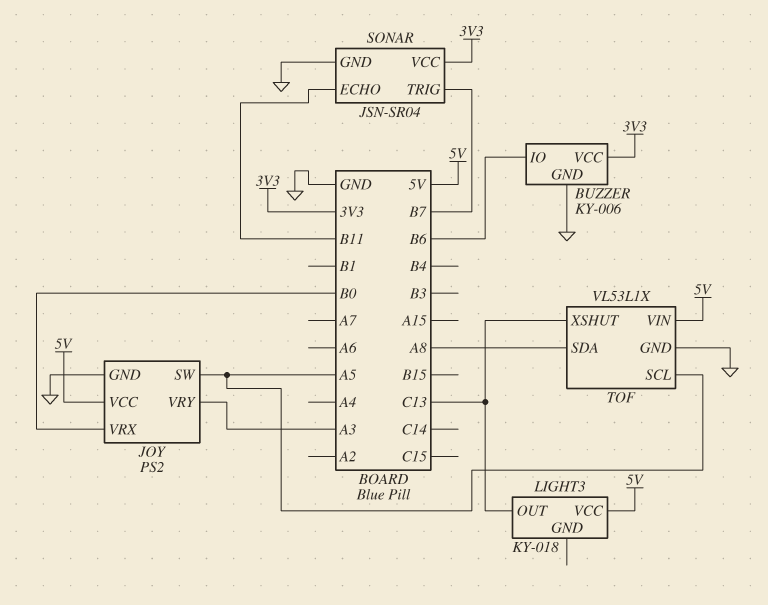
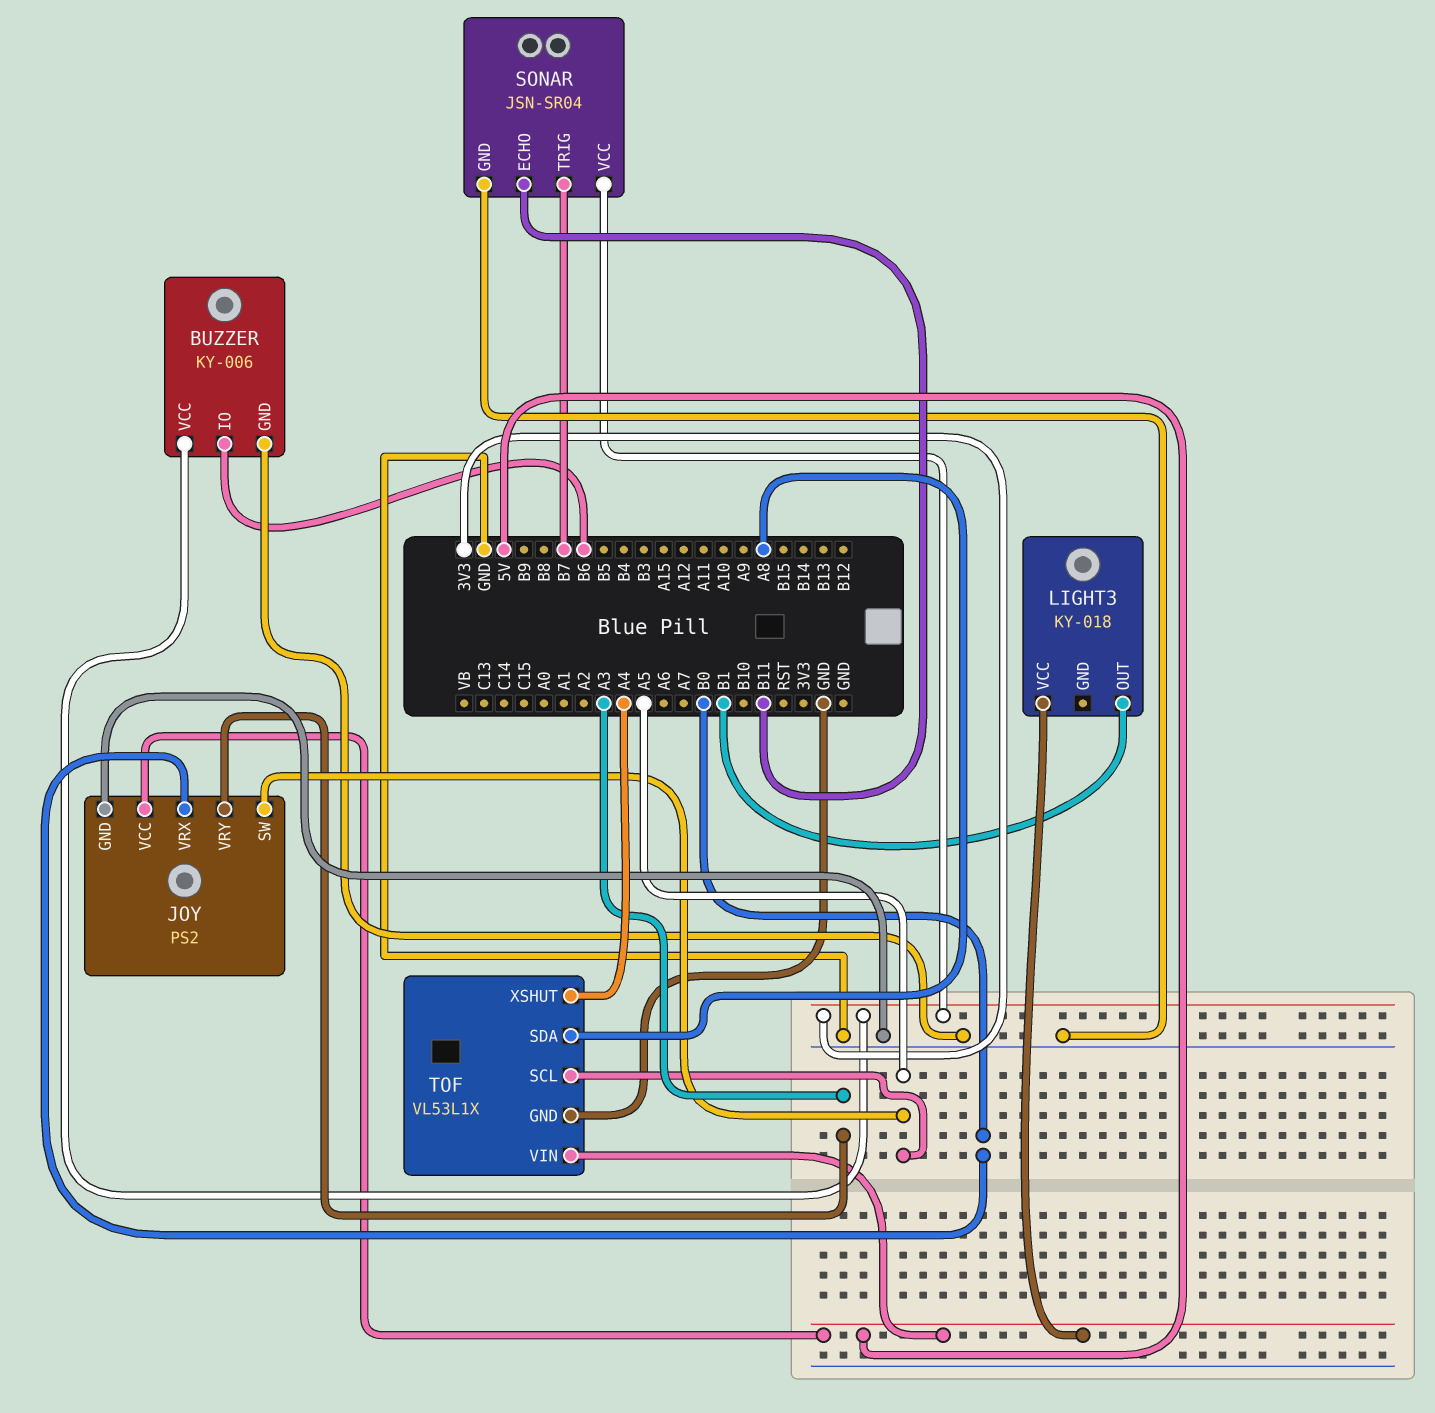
LIGHT3 pin OUT: C13 -> B1
TOF pin XSHUT: C13 -> A4

